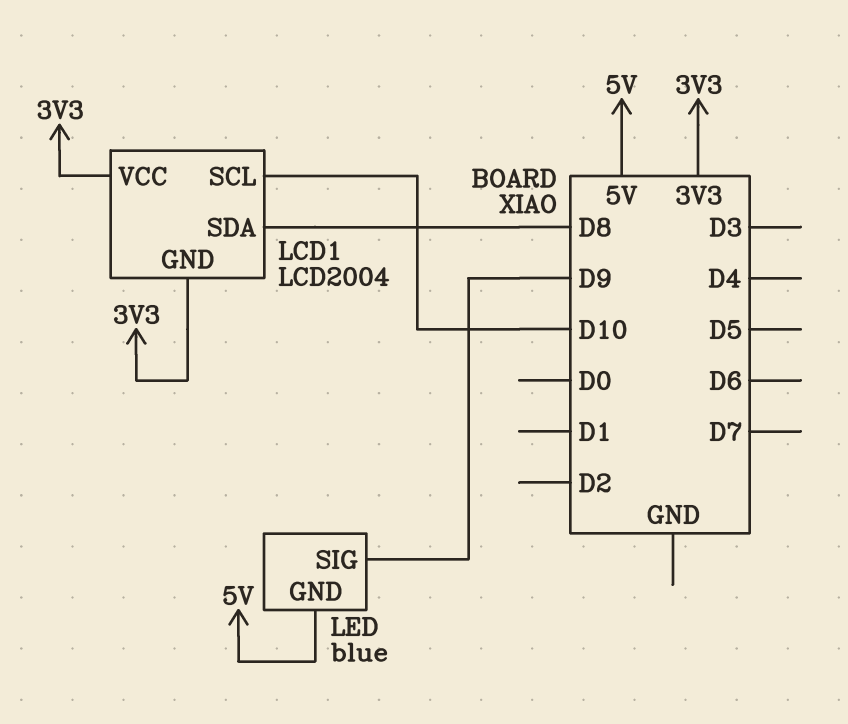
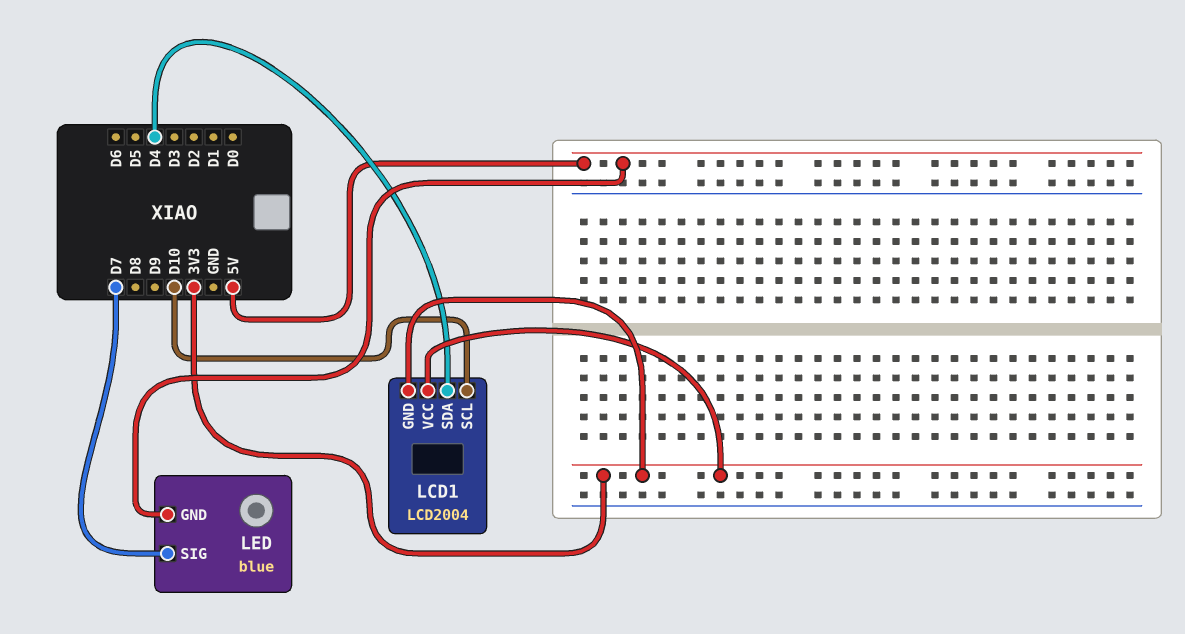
LCD1 pin SDA: D8 -> D4
LED pin SIG: D9 -> D7

